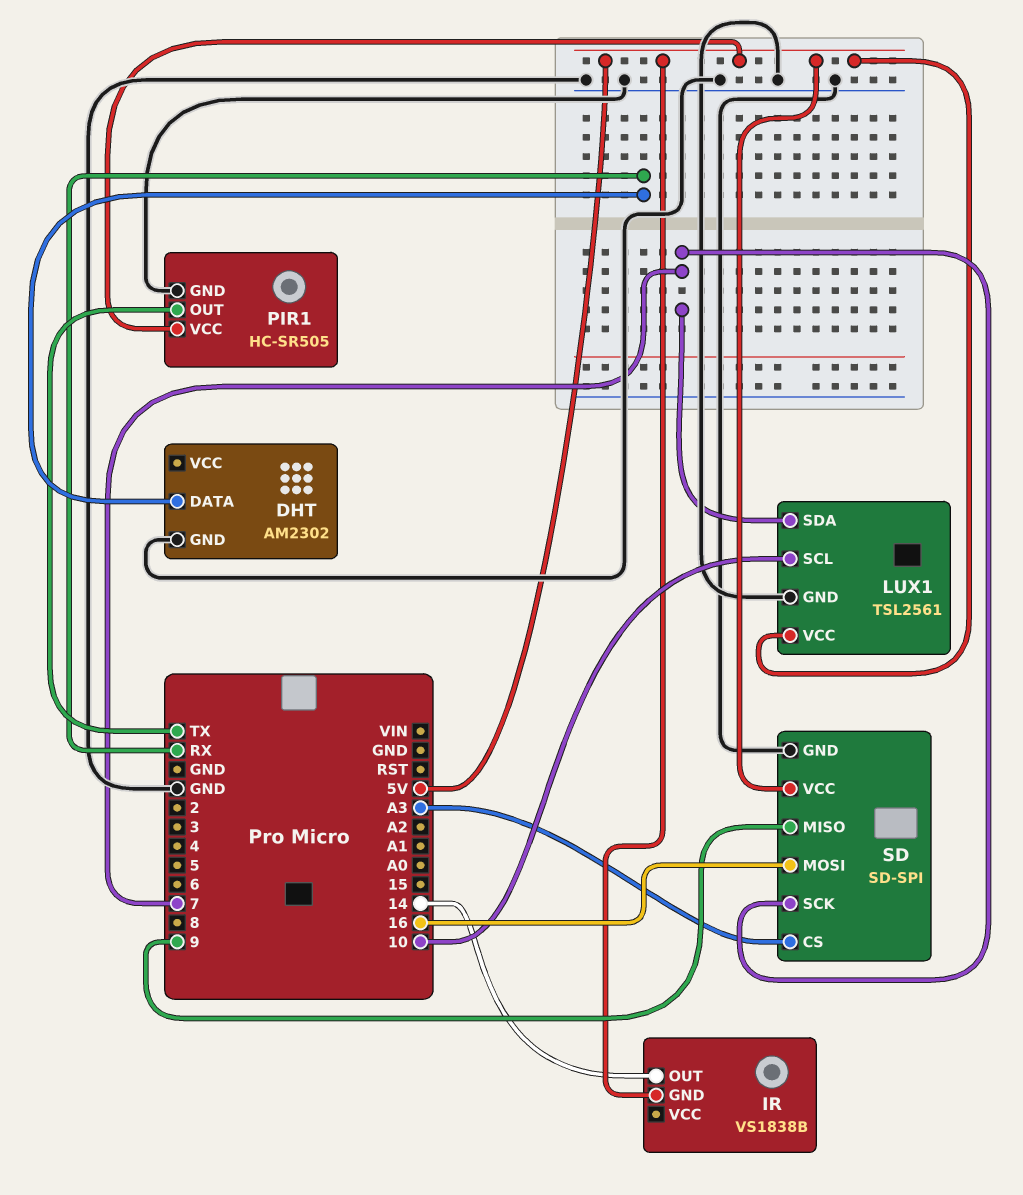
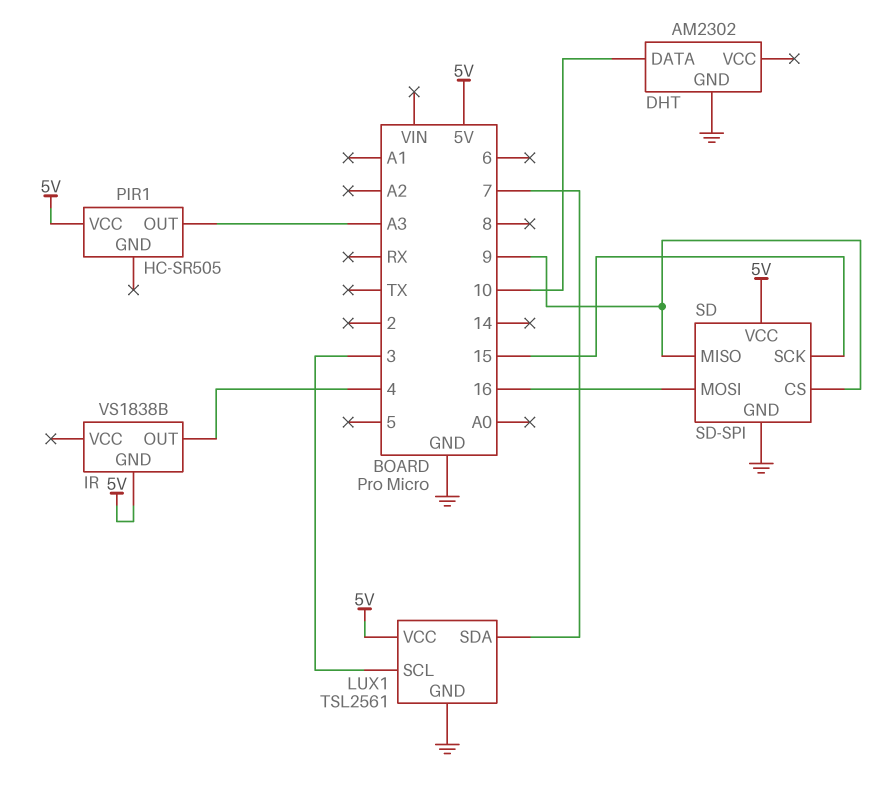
DHT pin DATA: RX -> 10
IR pin OUT: 14 -> 4
LUX1 pin SCL: 10 -> 3
PIR1 pin GND: GND -> none
PIR1 pin OUT: TX -> A3
SD pin CS: A3 -> 9
SD pin SCK: 7 -> 15

